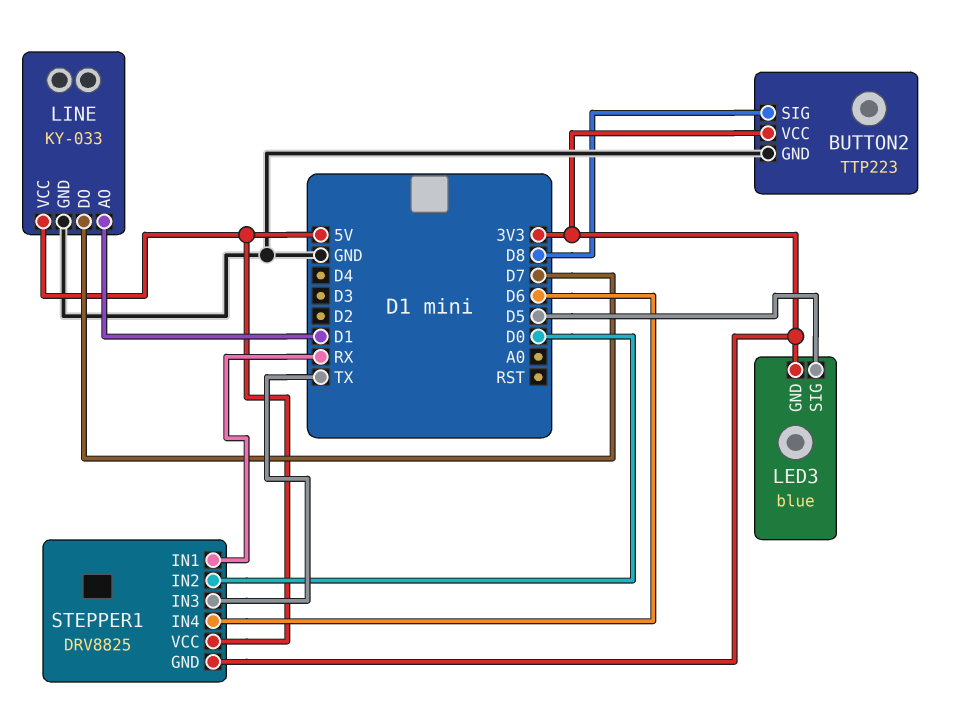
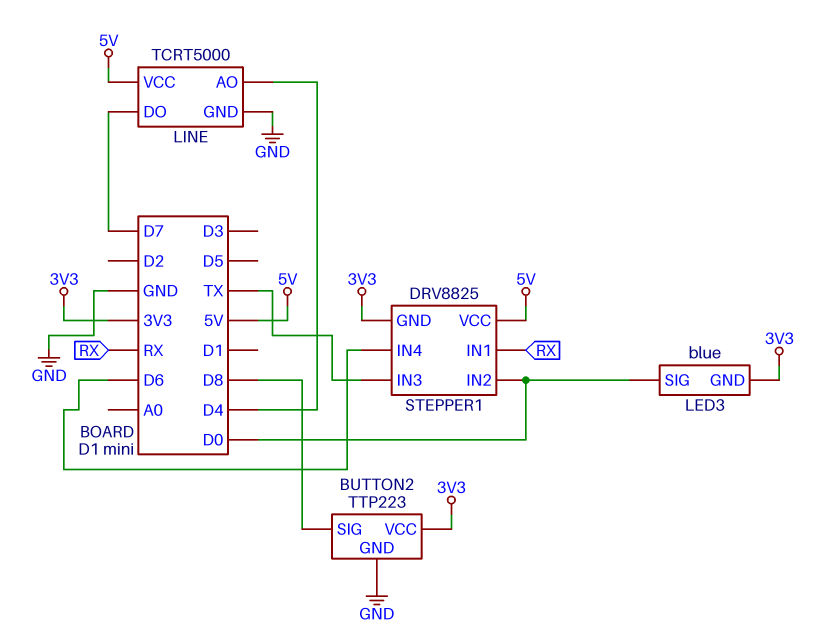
LED3 pin SIG: D5 -> D0
LINE: KY-033 -> TCRT5000
LINE pin AO: D1 -> D4

